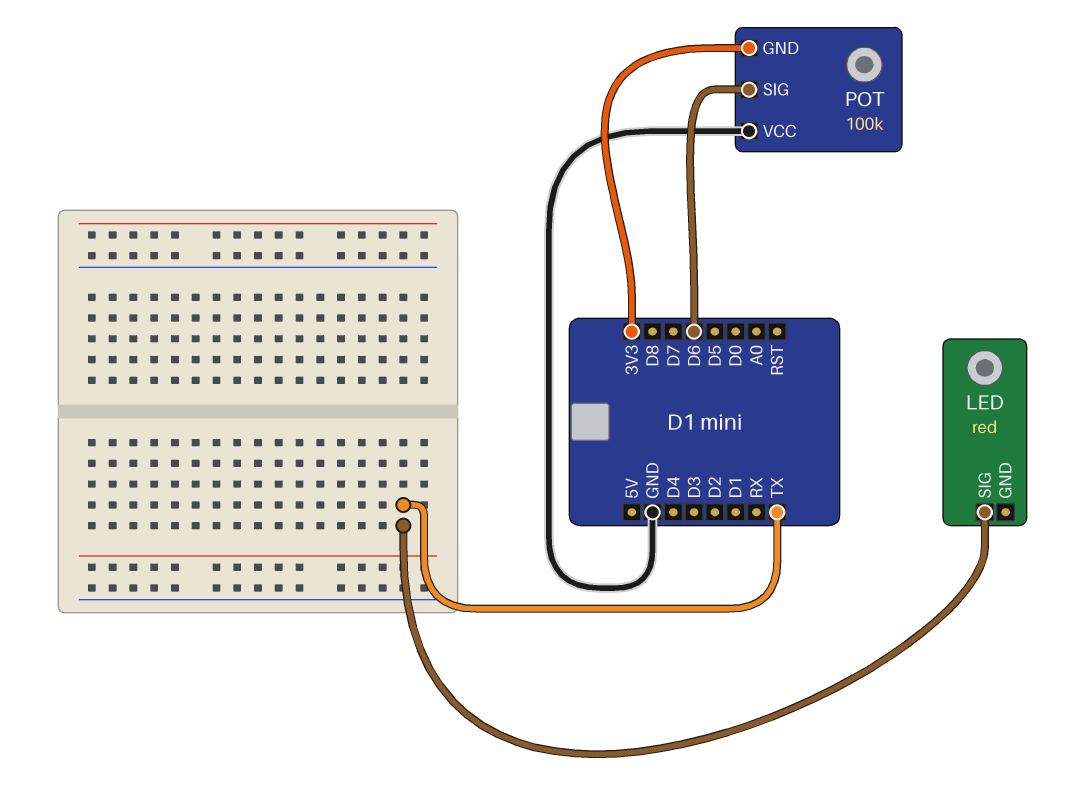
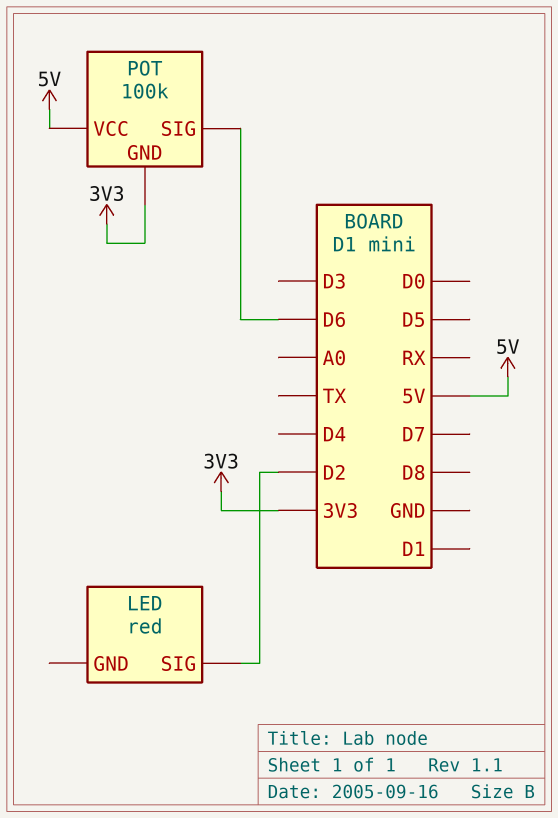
LED pin SIG: TX -> D2
POT pin VCC: GND -> 5V

